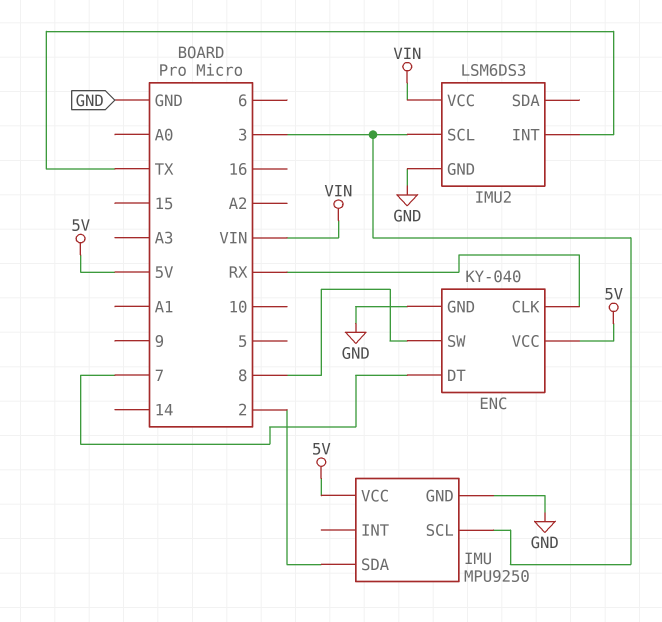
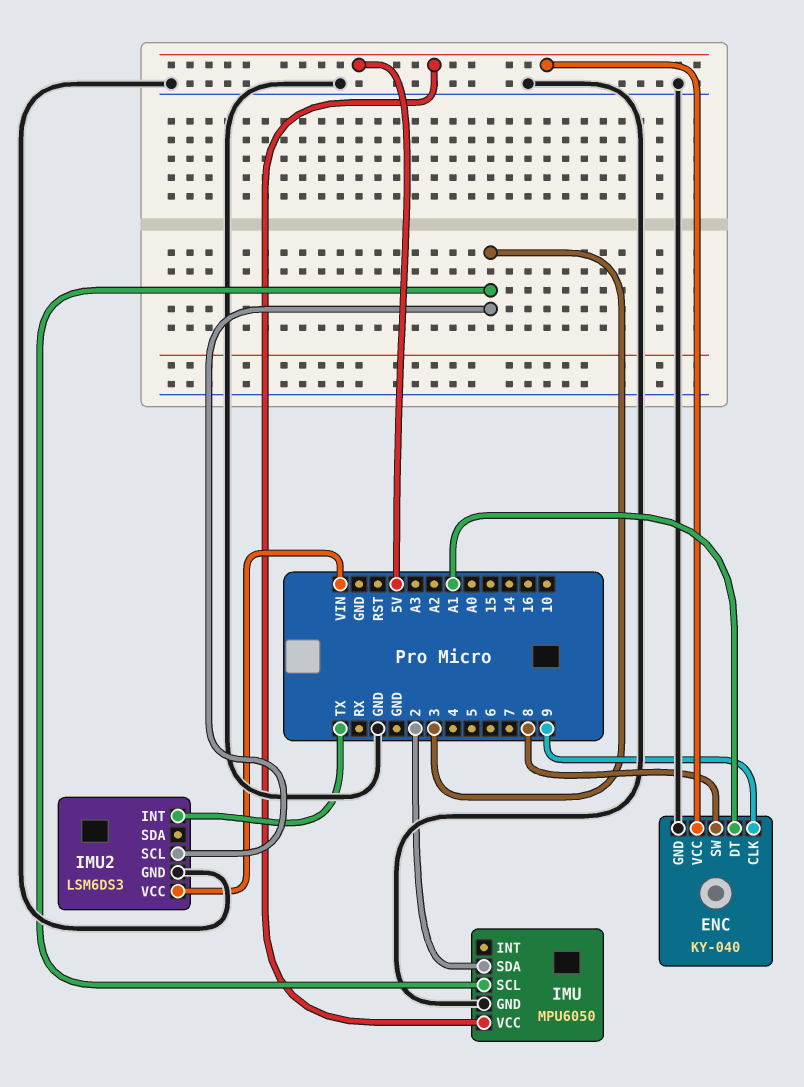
ENC pin CLK: RX -> 9
ENC pin DT: 7 -> A1
IMU: MPU9250 -> MPU6050

